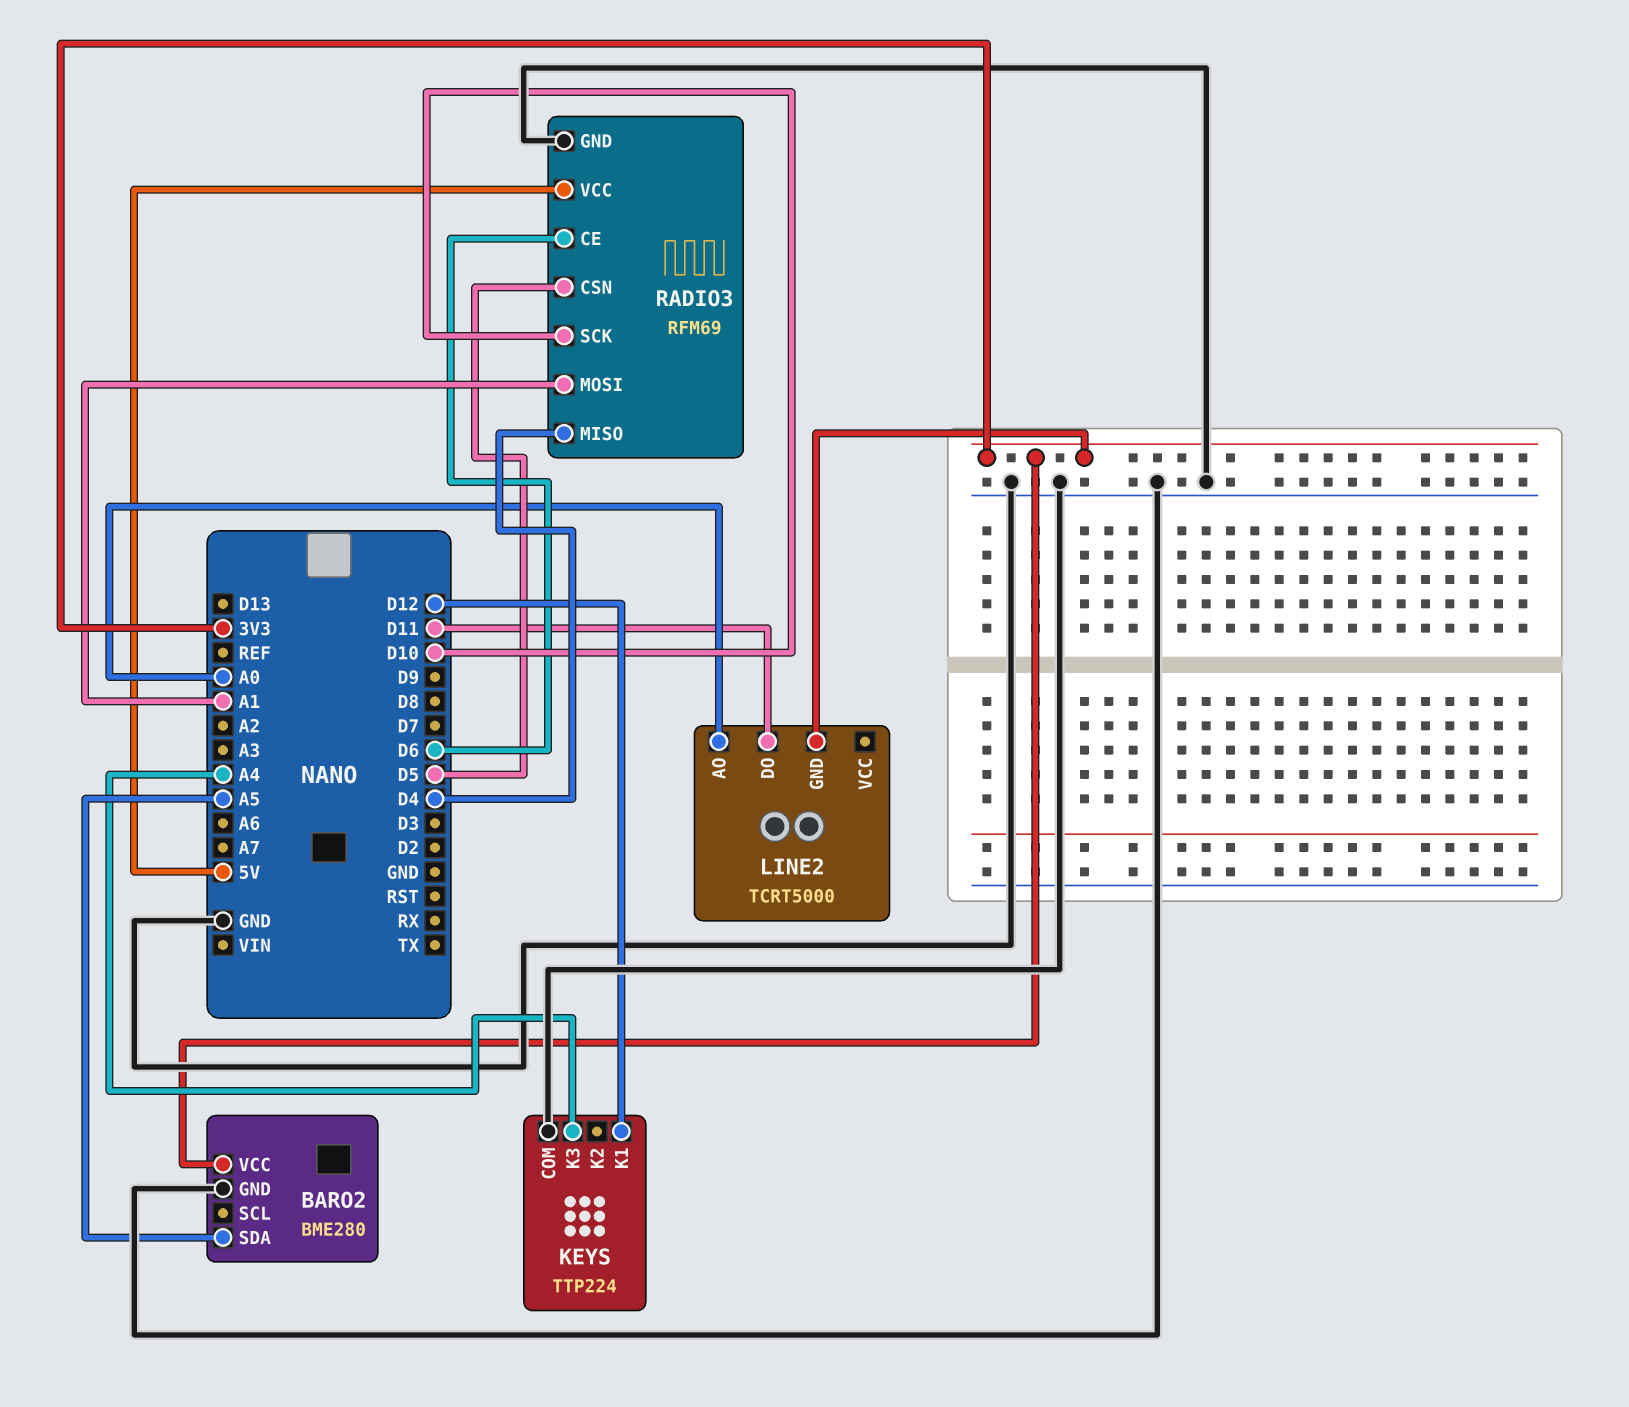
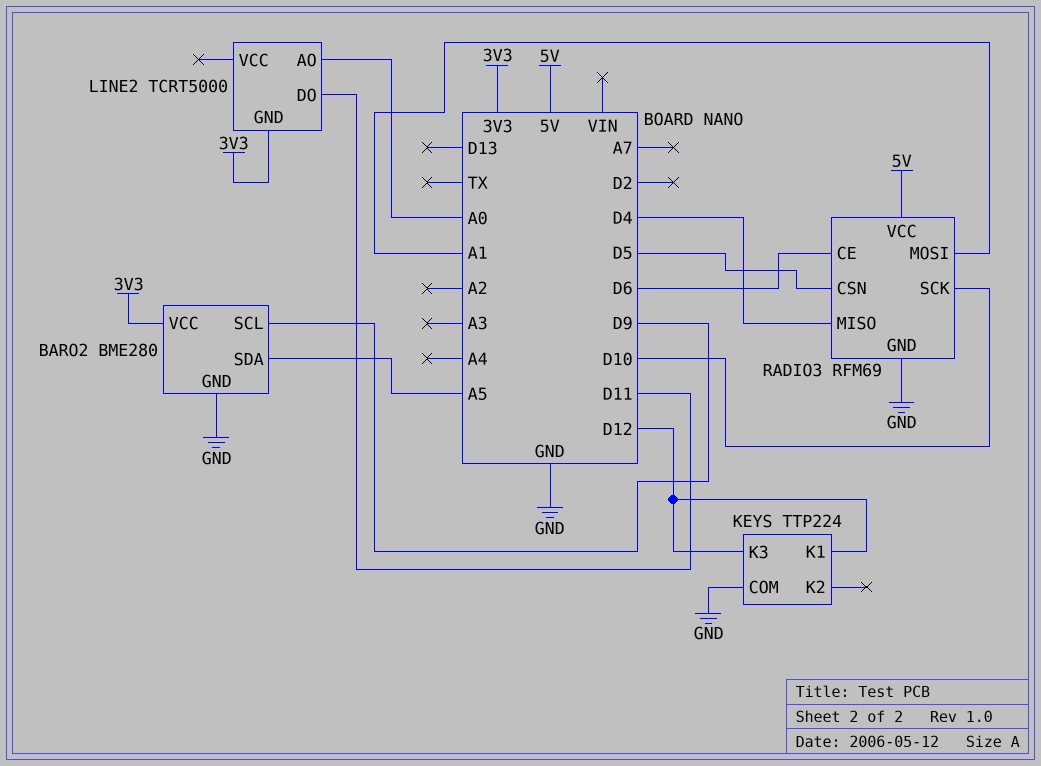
BARO2 pin SCL: none -> D9
KEYS pin K3: A4 -> D12

